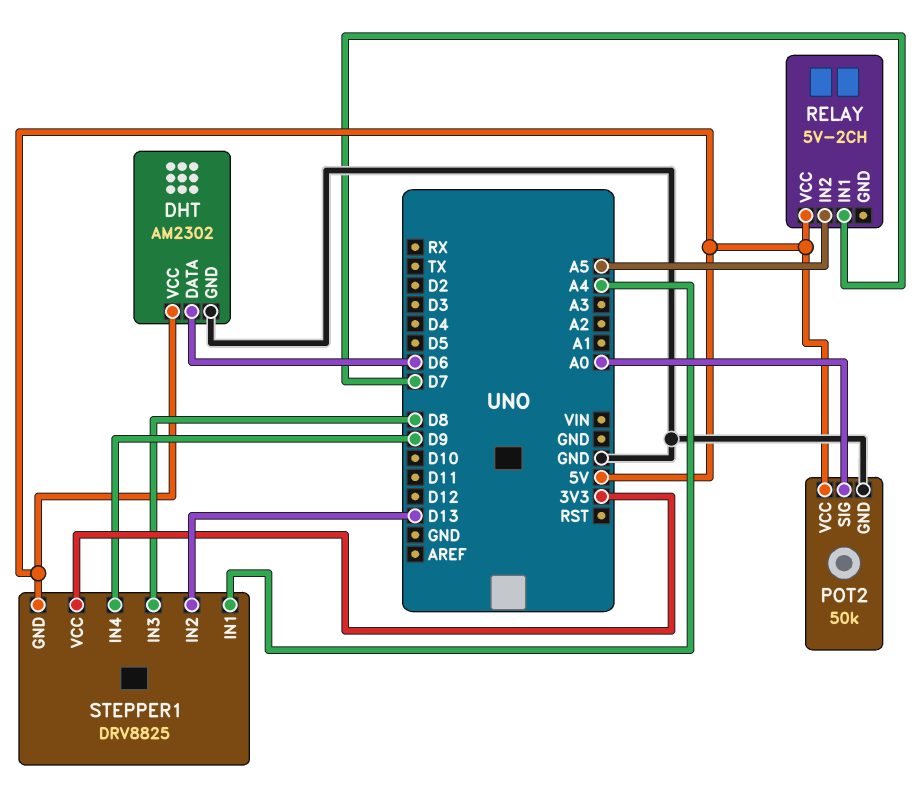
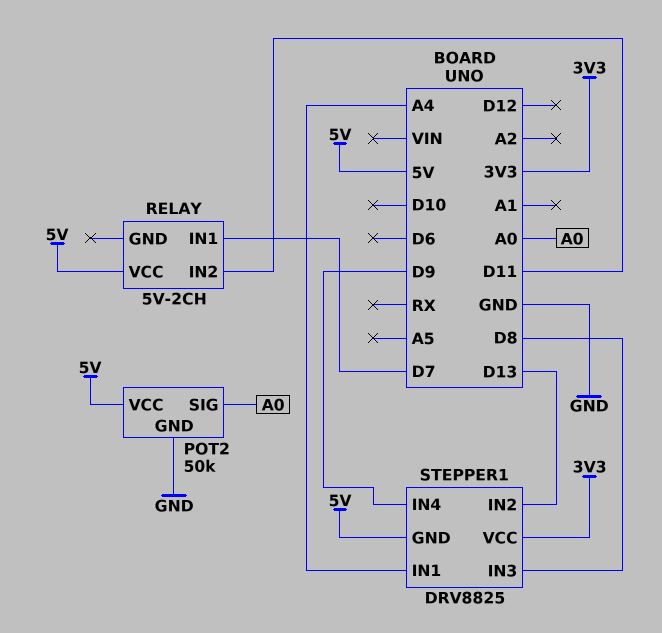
DHT: AM2302 -> none
DHT pin DATA: D6 -> none
DHT pin GND: GND -> none
DHT pin VCC: 5V -> none
RELAY pin IN2: A5 -> D11

